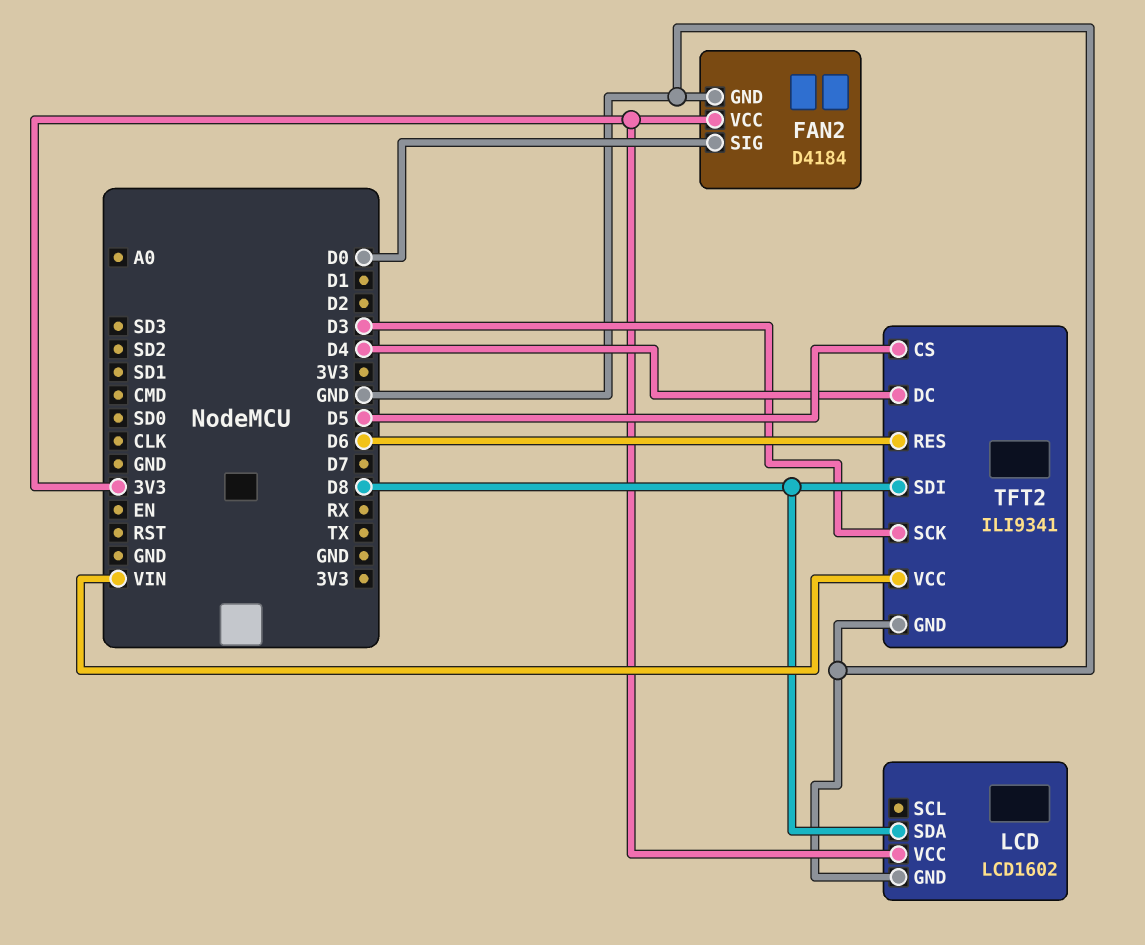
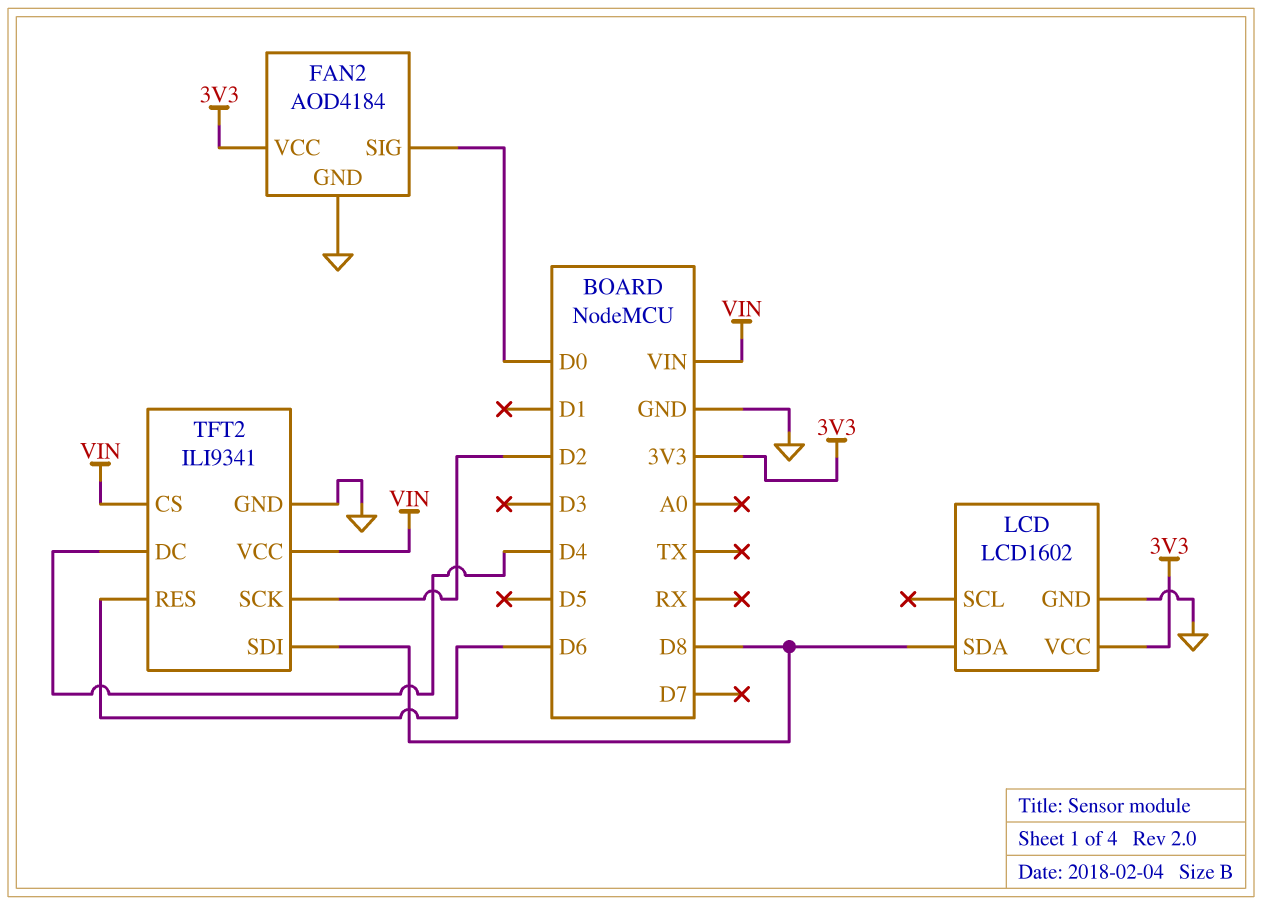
FAN2: D4184 -> AOD4184
TFT2 pin CS: D5 -> VIN
TFT2 pin SCK: D3 -> D2

